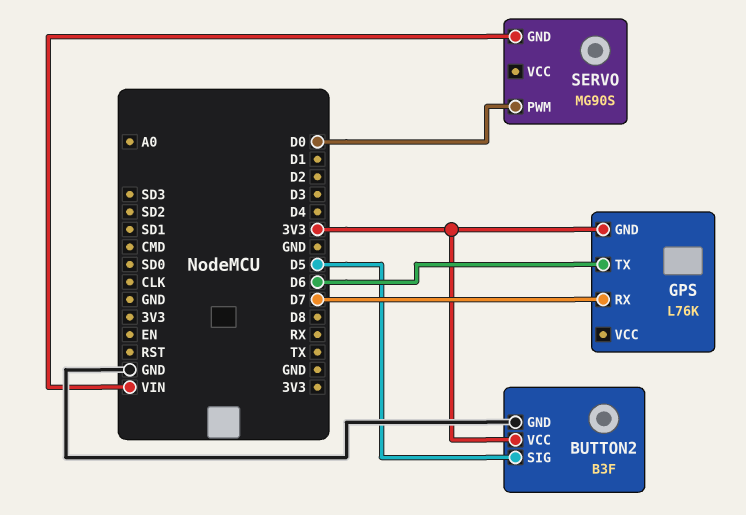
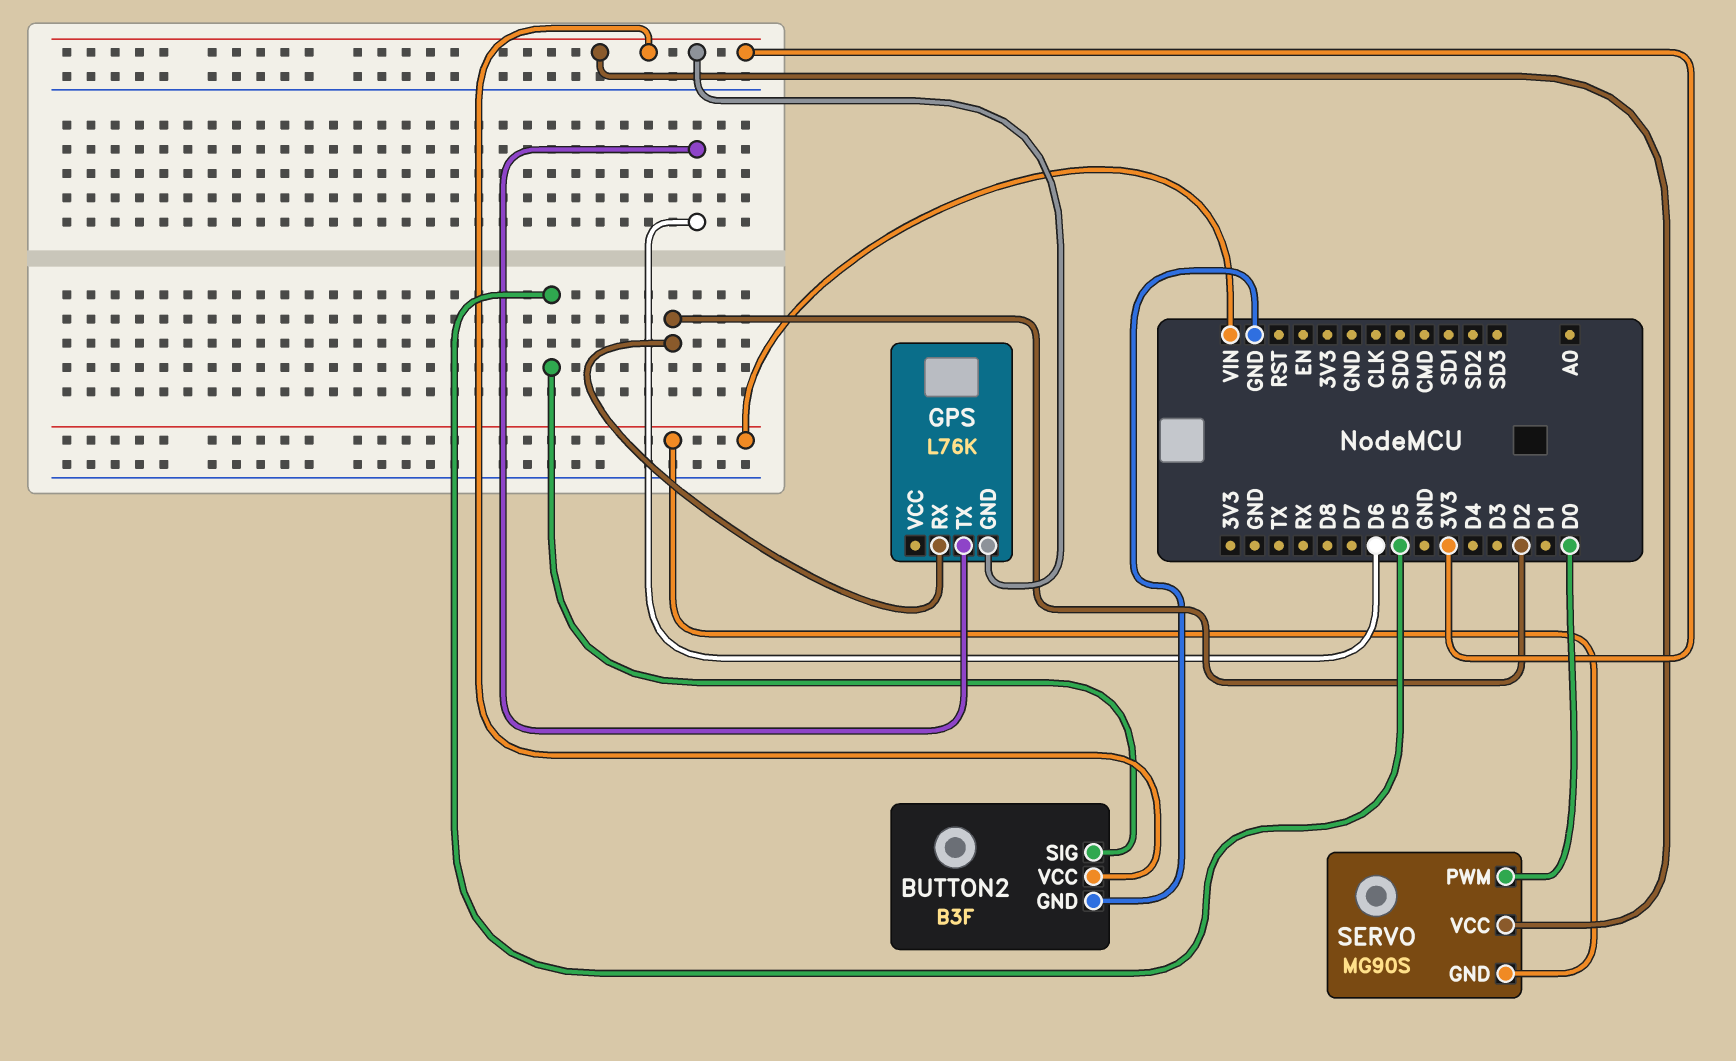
GPS pin RX: D7 -> D2
SERVO pin VCC: none -> 3V3

